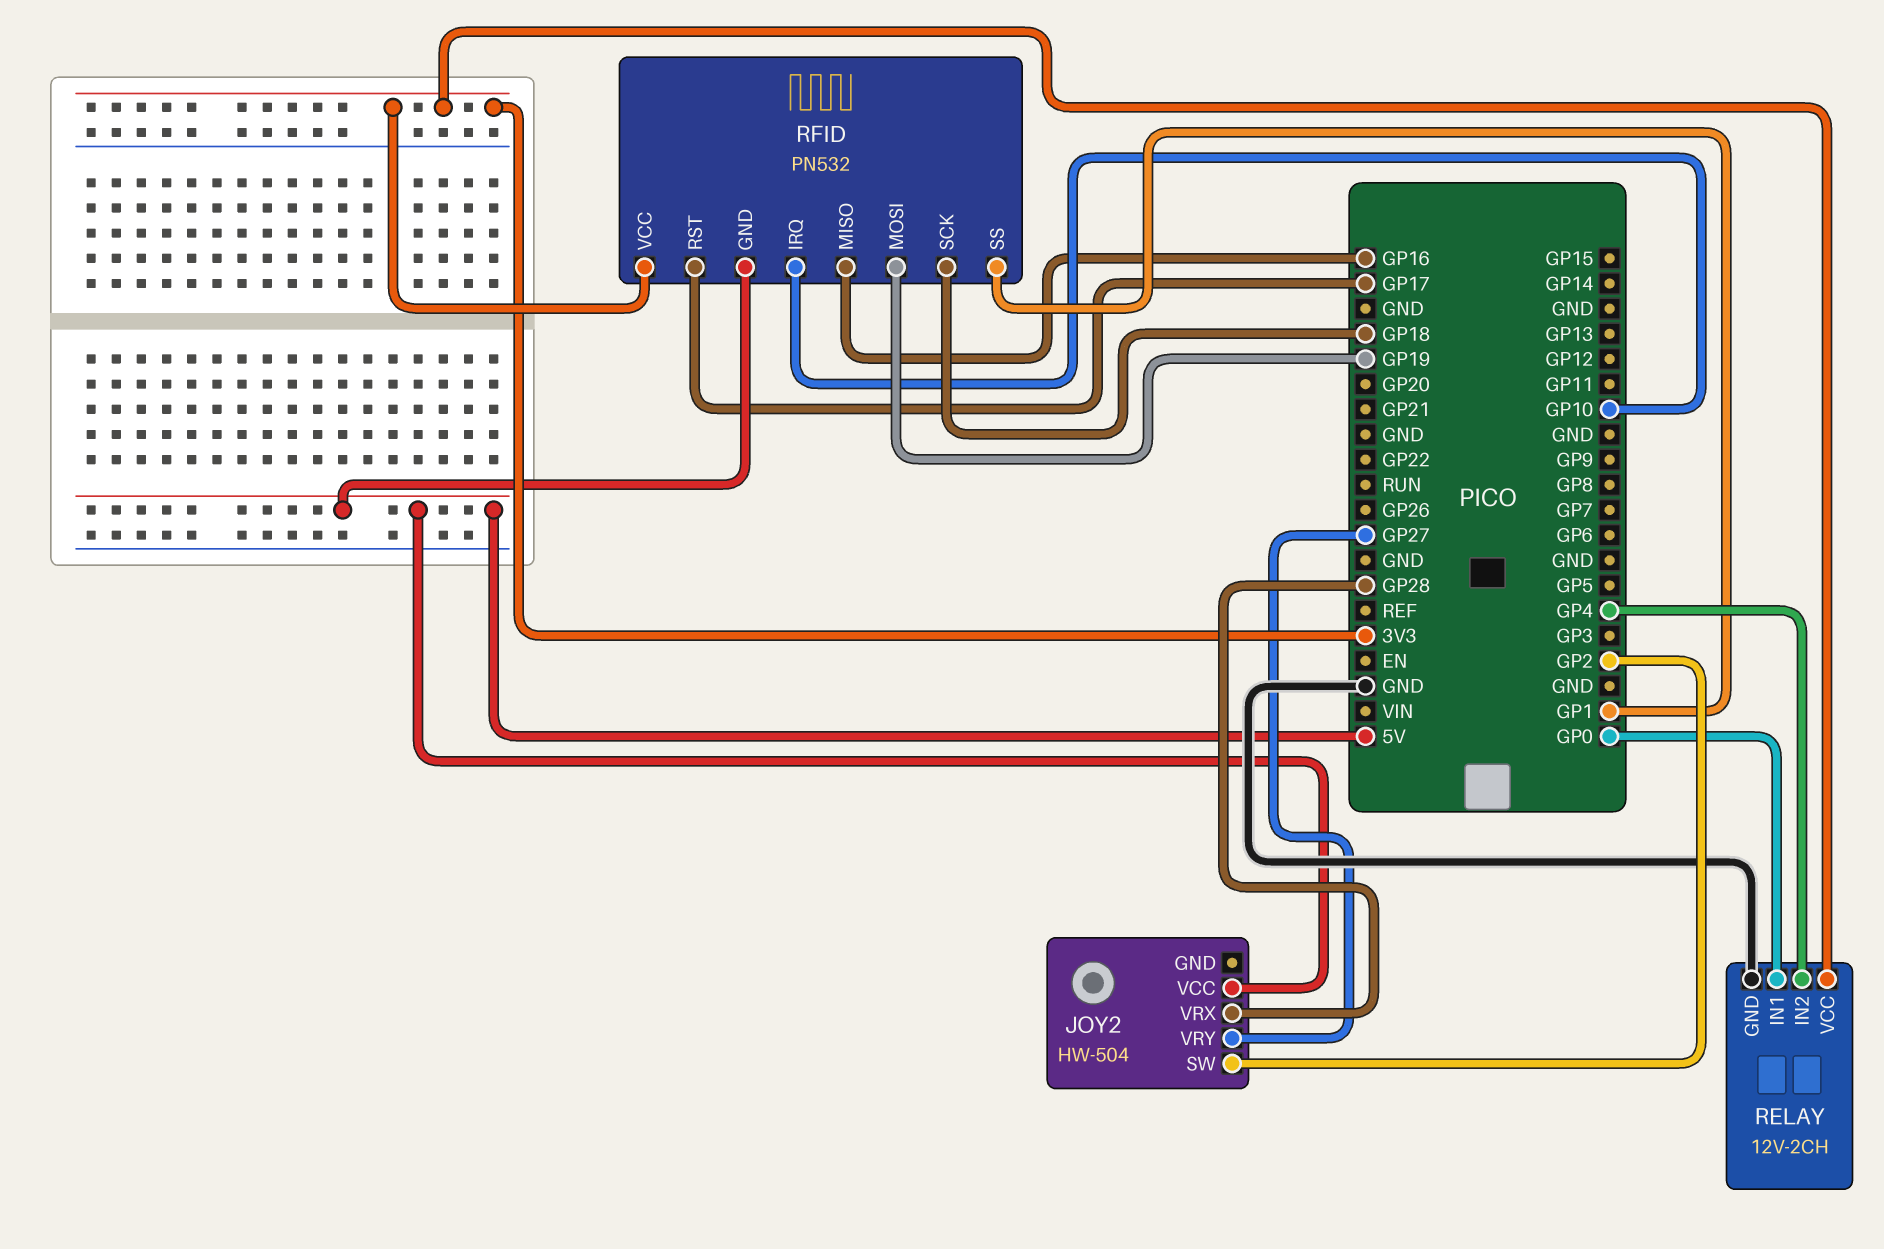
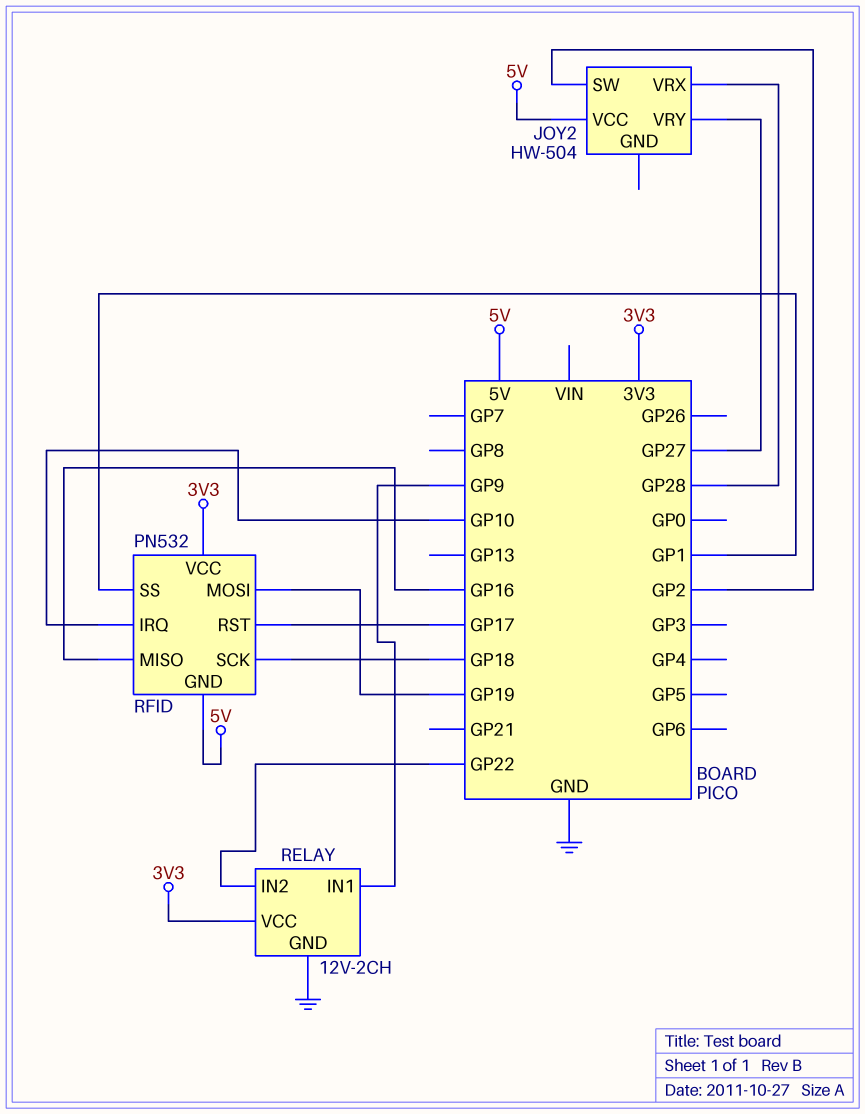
RELAY pin IN1: GP0 -> GP9
RELAY pin IN2: GP4 -> GP22

